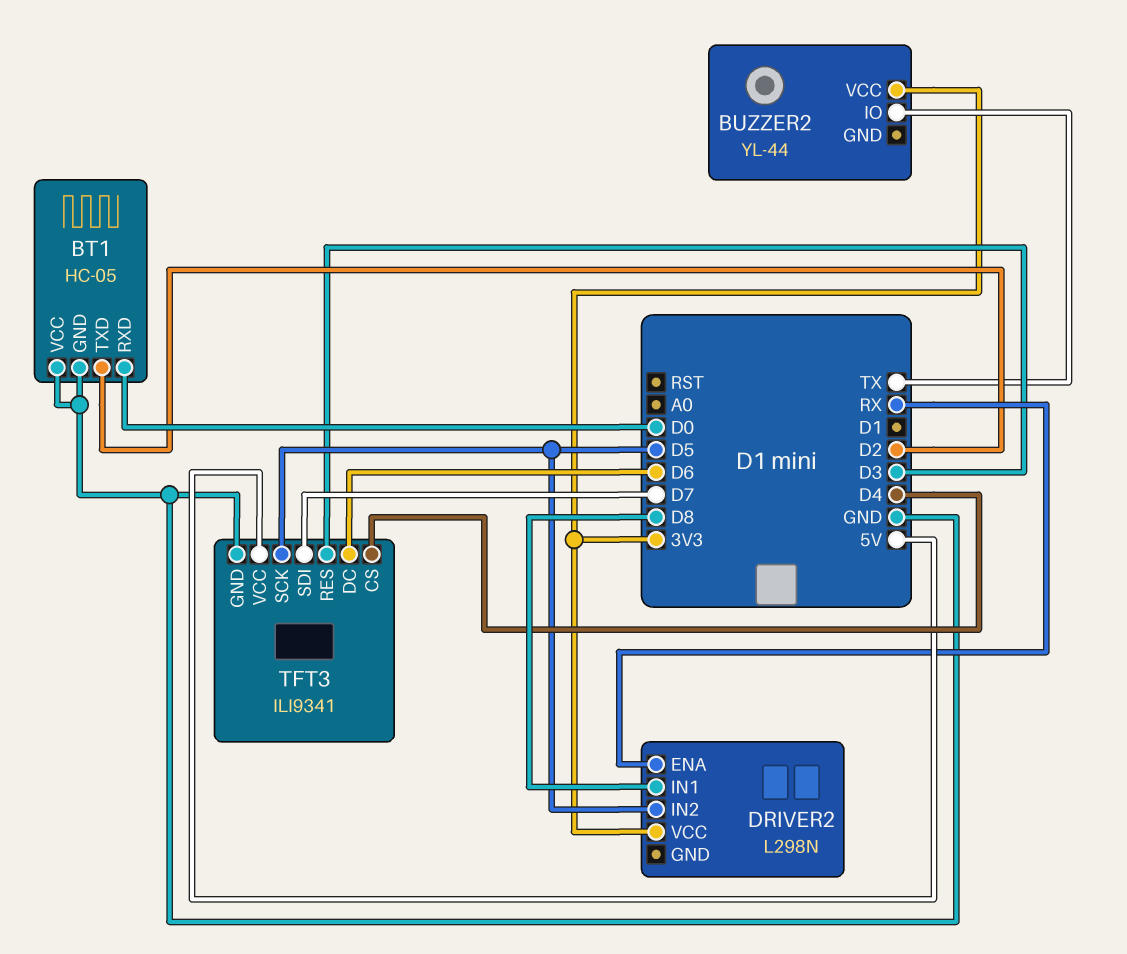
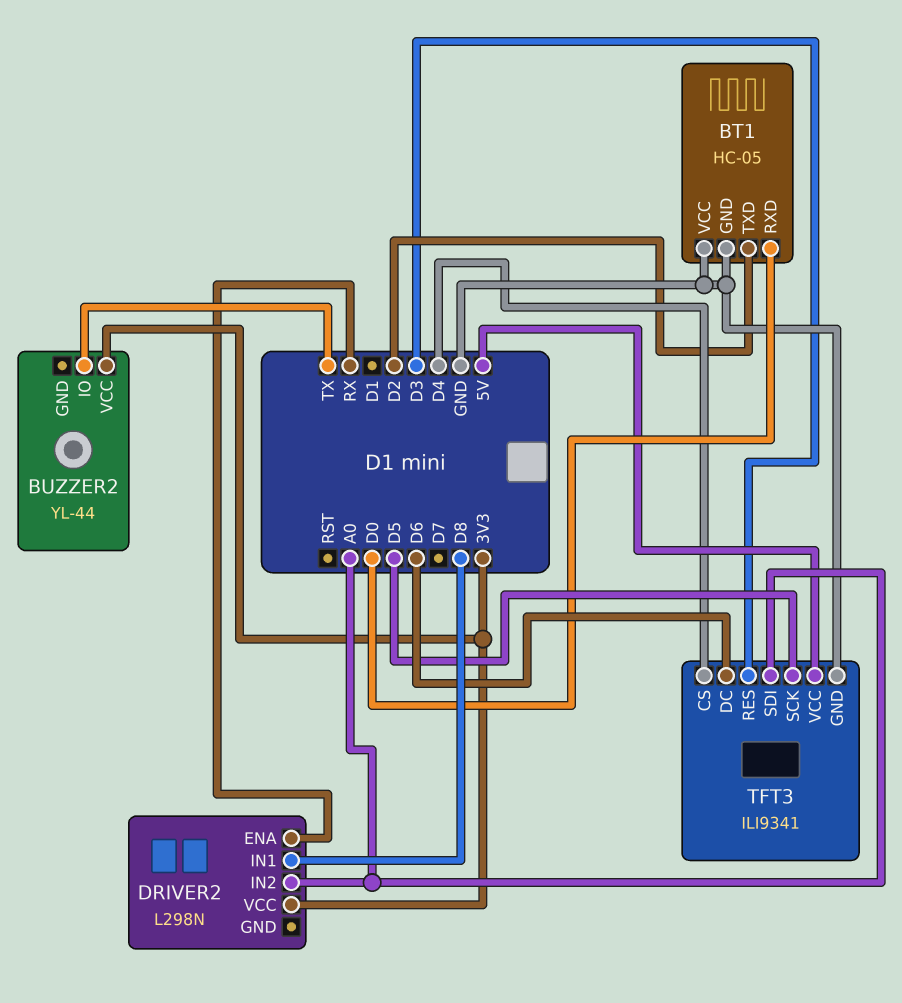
DRIVER2 pin IN2: D5 -> A0
TFT3 pin SDI: D7 -> A0

